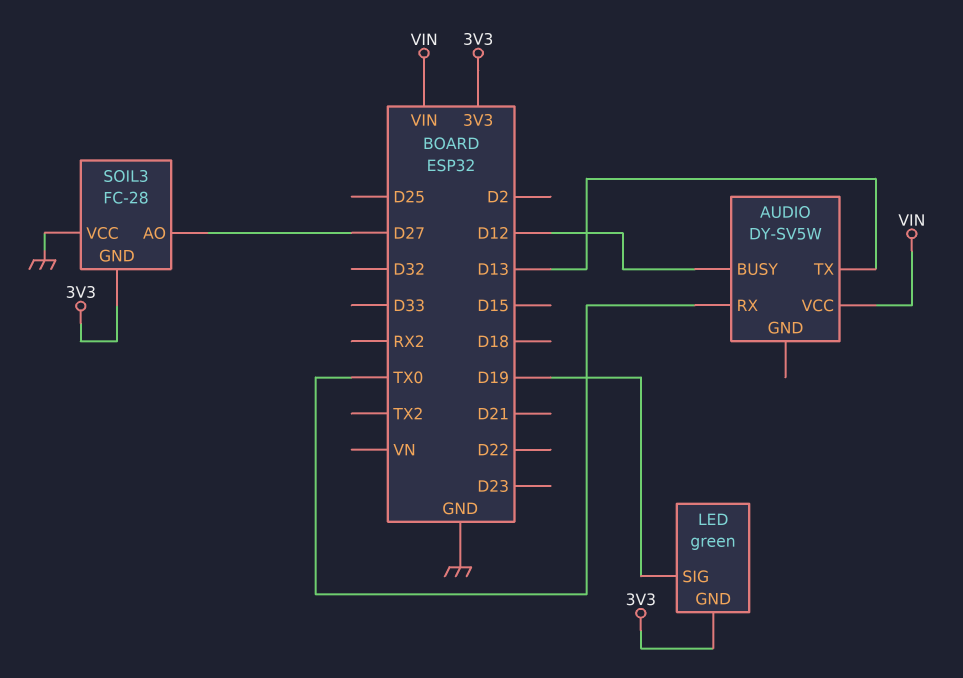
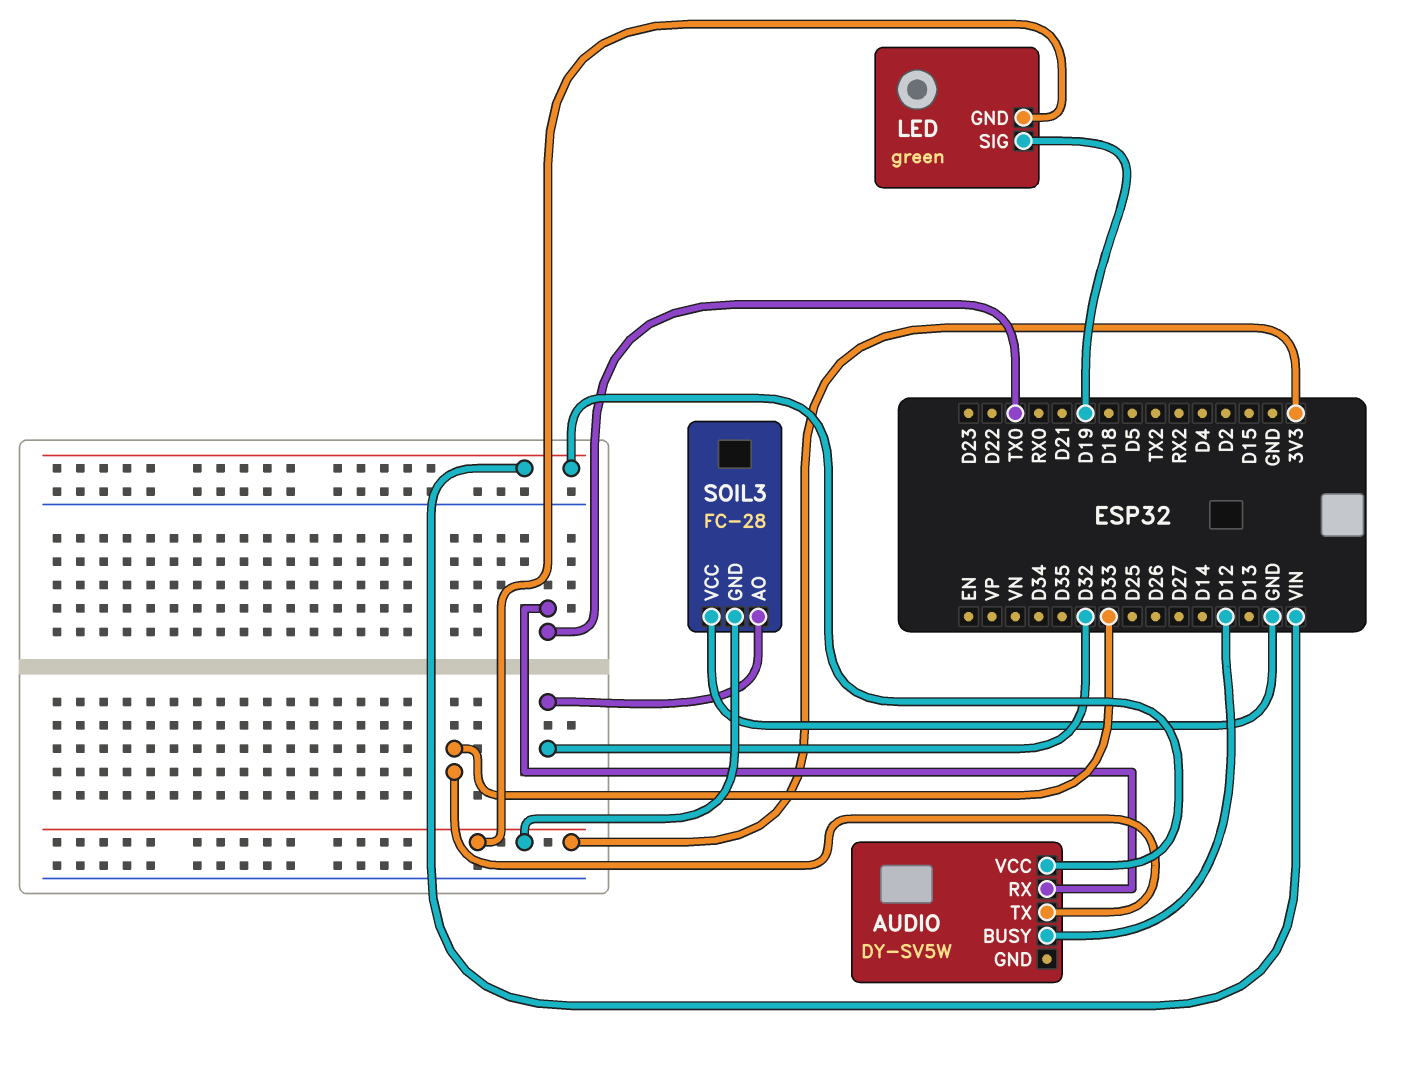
AUDIO pin TX: D13 -> D33
SOIL3 pin AO: D27 -> D32

